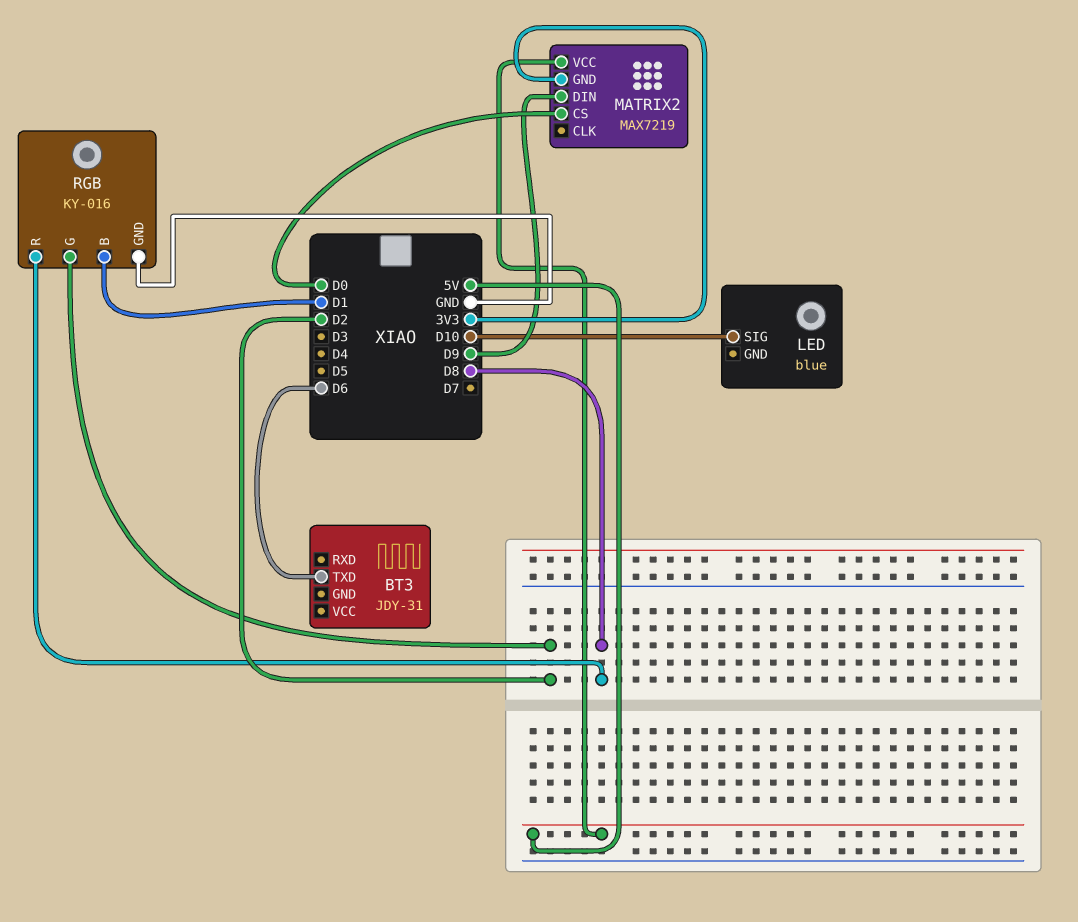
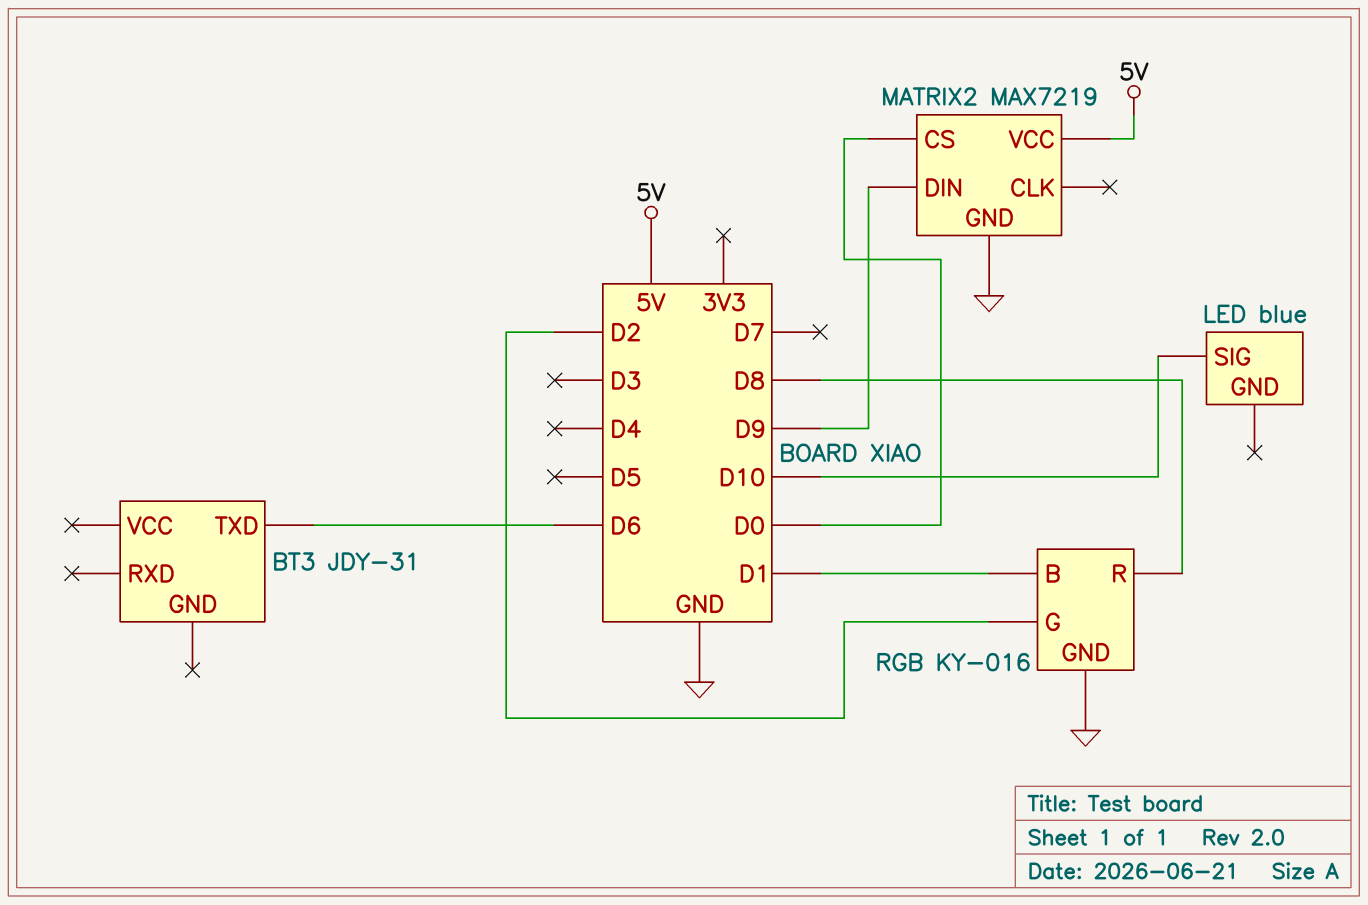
MATRIX2 pin GND: 3V3 -> GND

